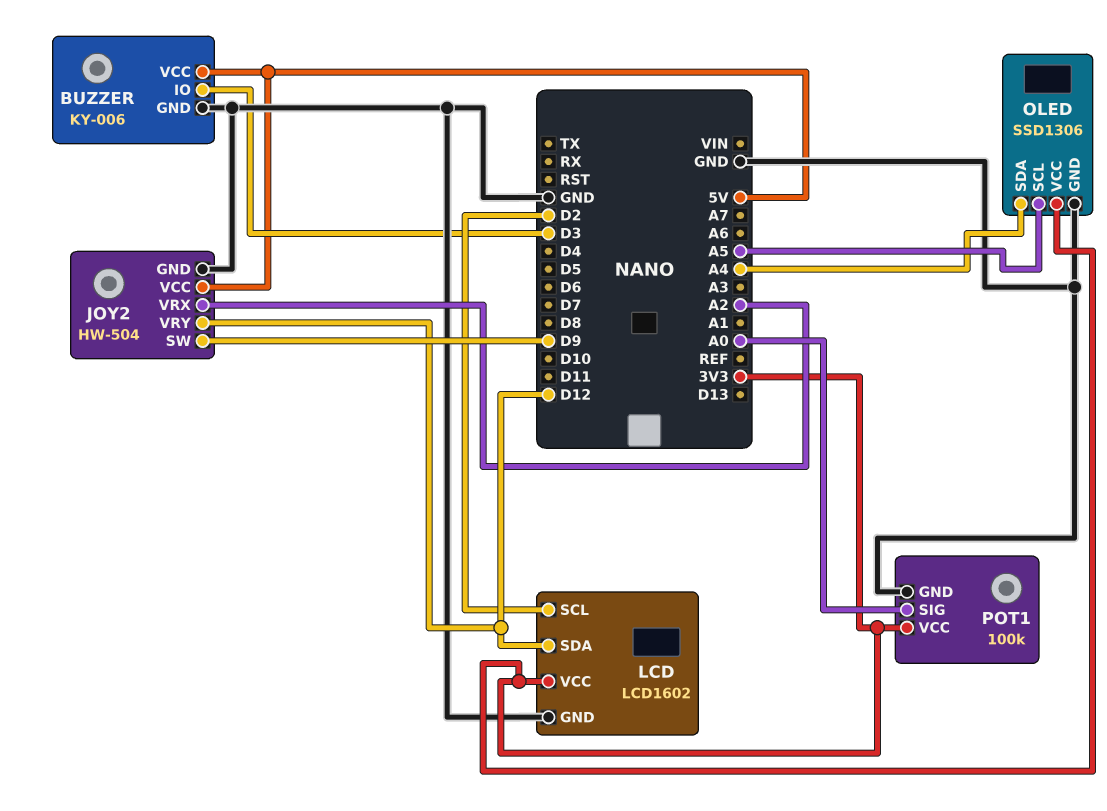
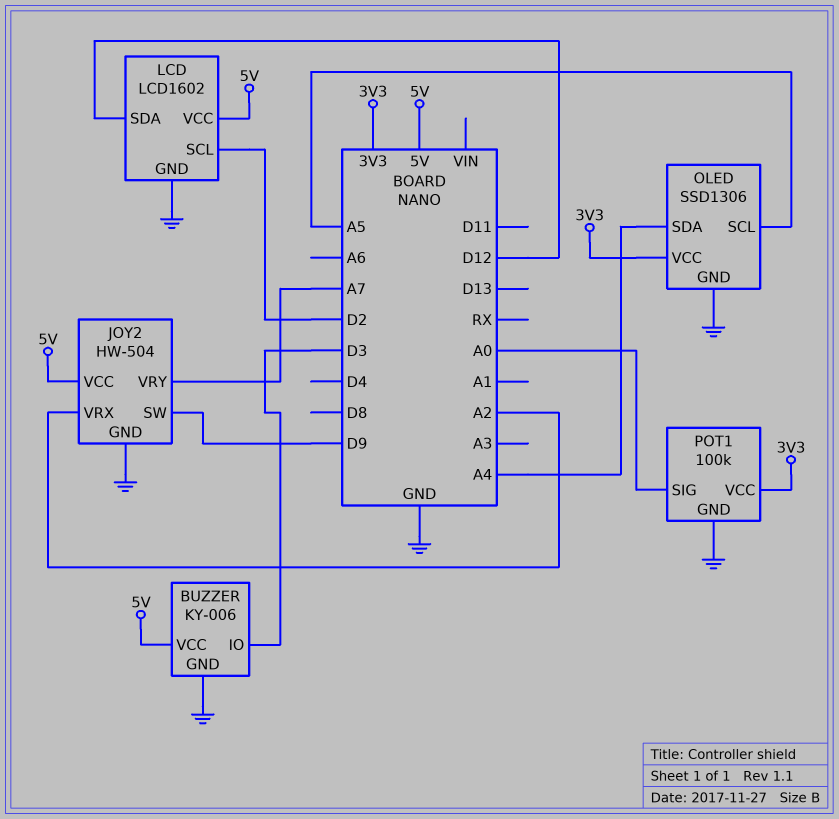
JOY2 pin VRY: D12 -> A7
LCD pin VCC: 3V3 -> 5V

